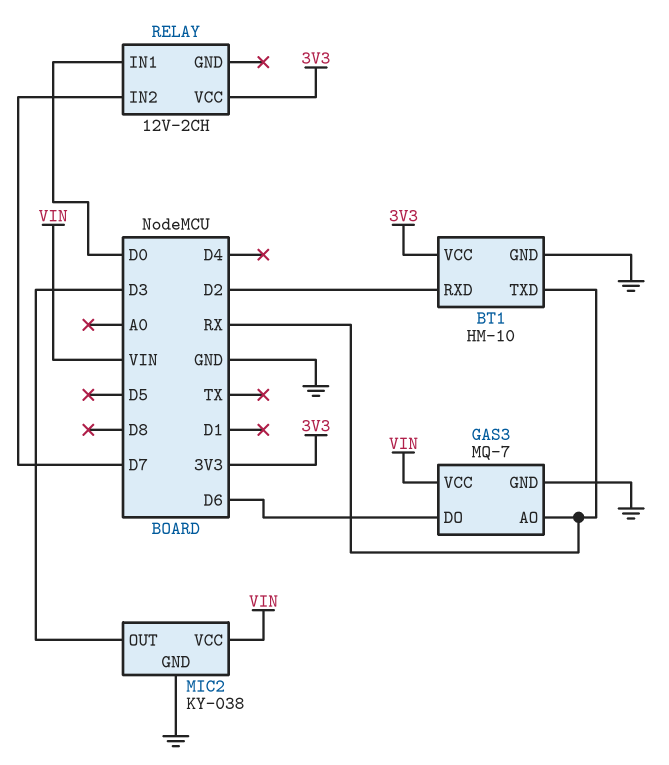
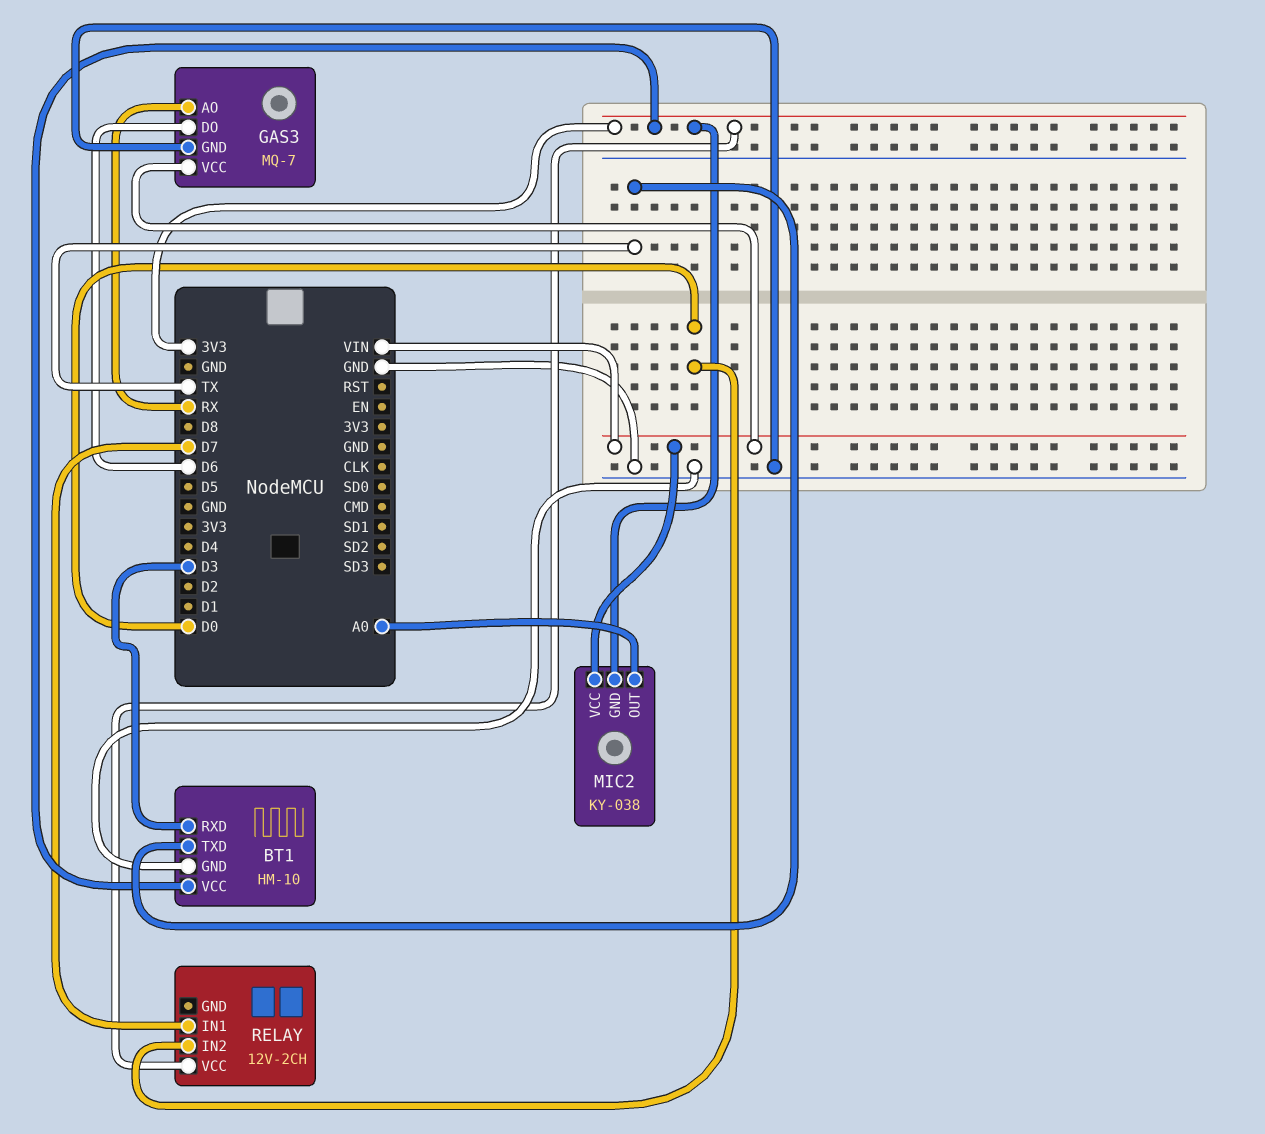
BT1 pin RXD: D2 -> D3
BT1 pin TXD: RX -> TX
MIC2 pin GND: GND -> 3V3
MIC2 pin OUT: D3 -> A0
RELAY pin IN1: D0 -> D7
RELAY pin IN2: D7 -> D0

